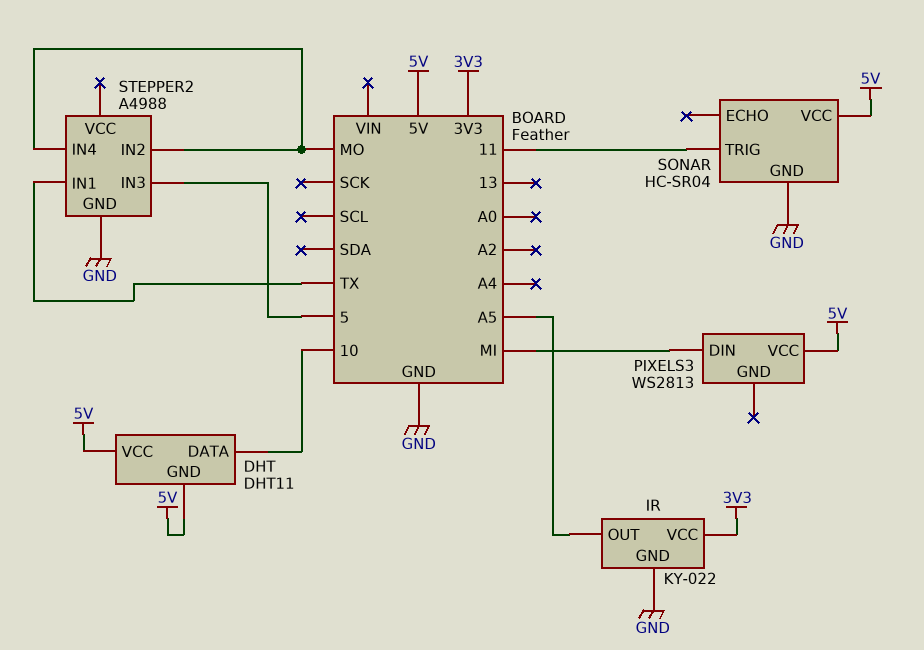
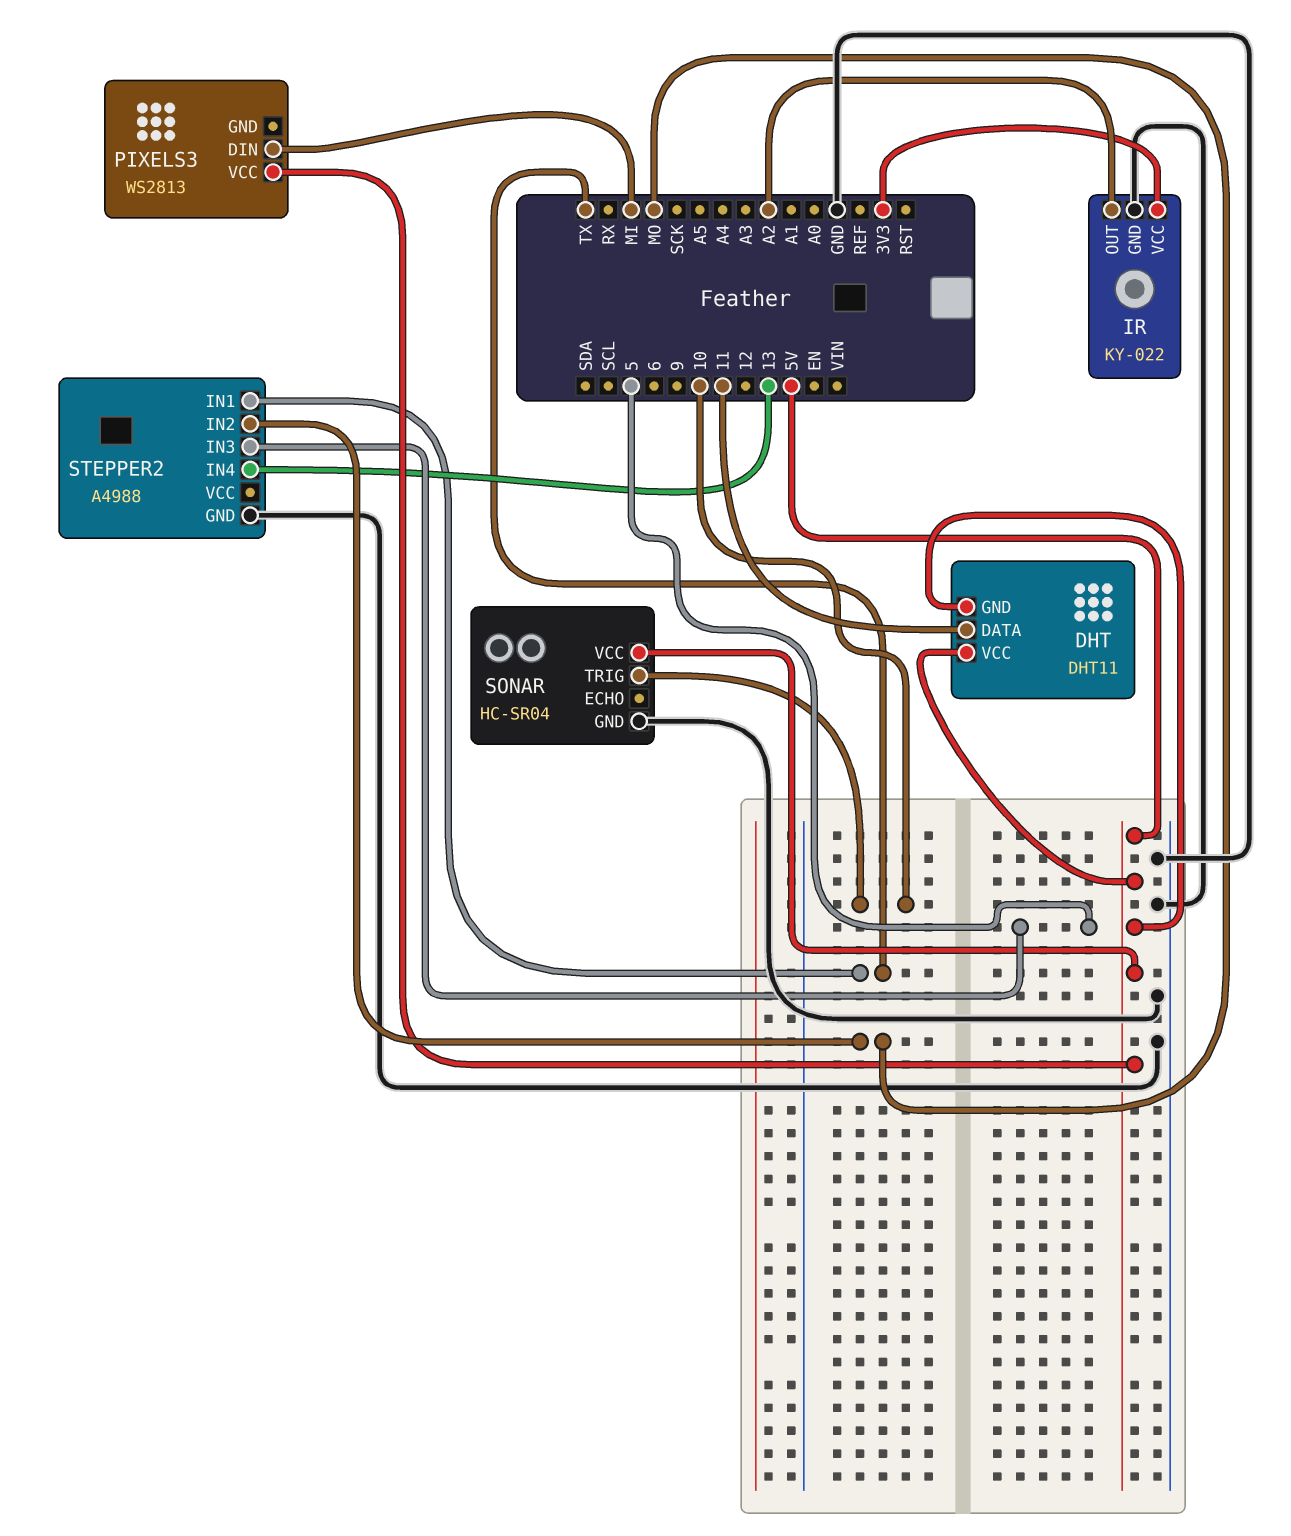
DHT pin DATA: 10 -> 11
IR pin OUT: A5 -> A2
SONAR pin TRIG: 11 -> 10
STEPPER2 pin IN4: MO -> 13

